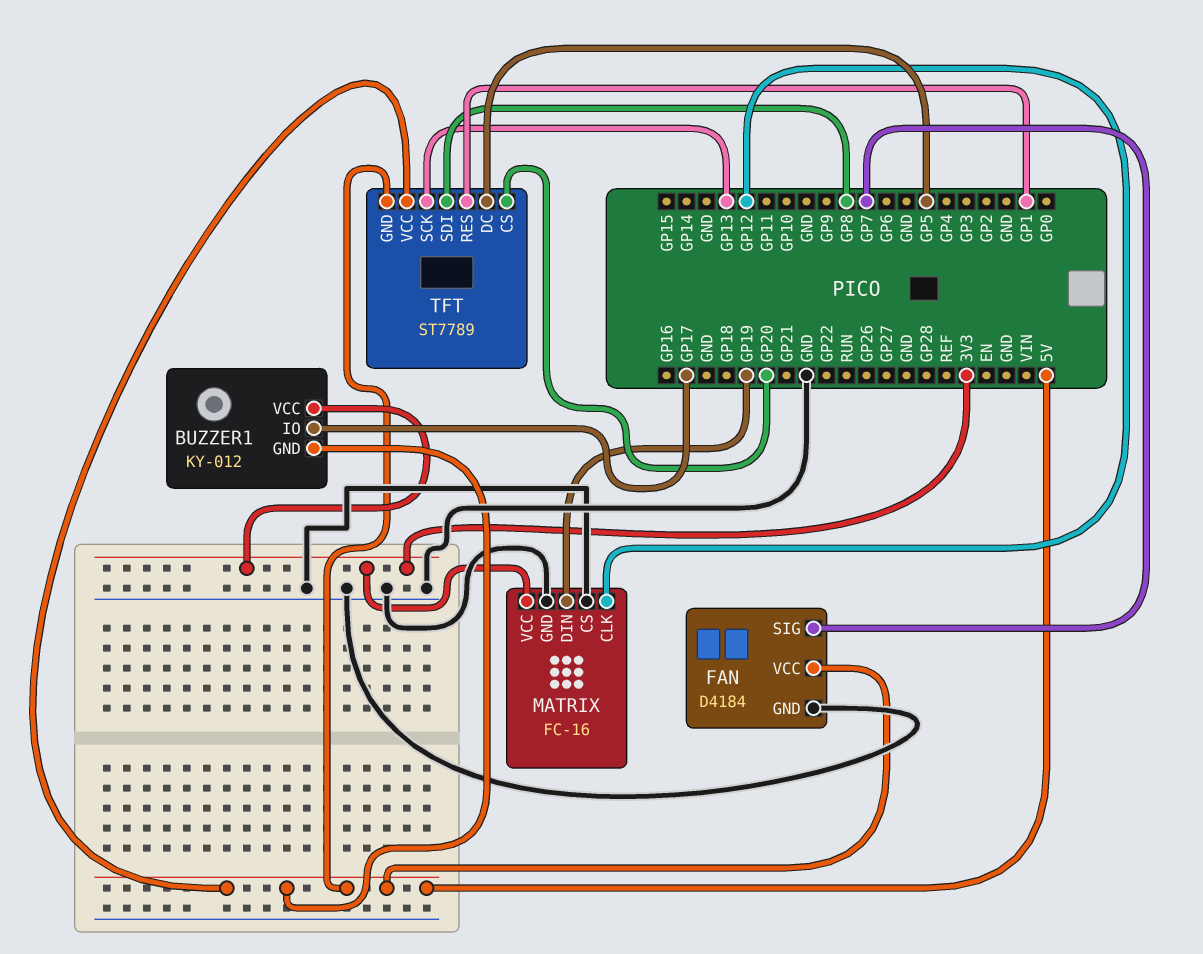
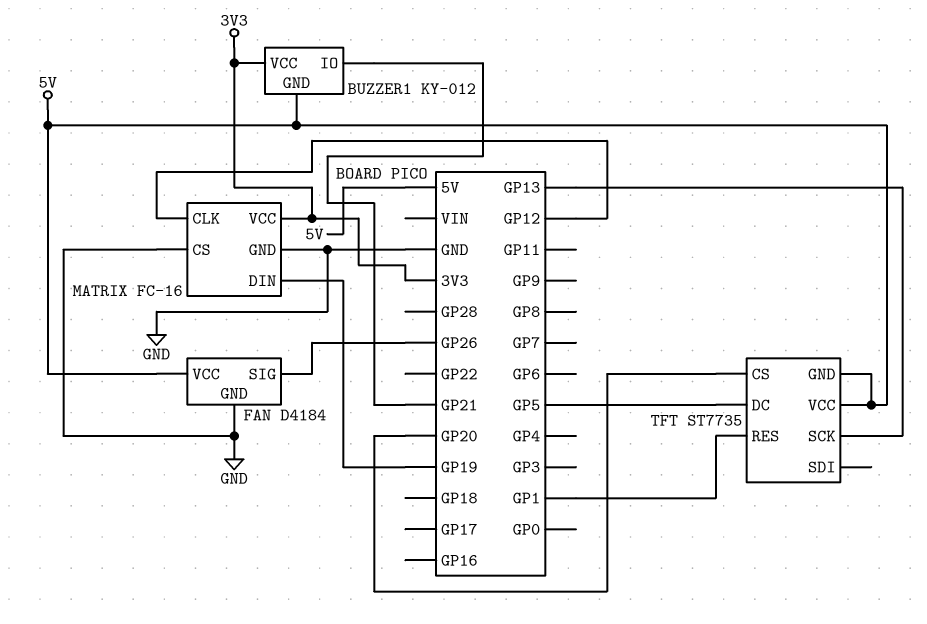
BUZZER1 pin IO: GP17 -> GP21
FAN pin SIG: GP7 -> GP26
TFT: ST7789 -> ST7735
TFT pin SDI: GP8 -> none

